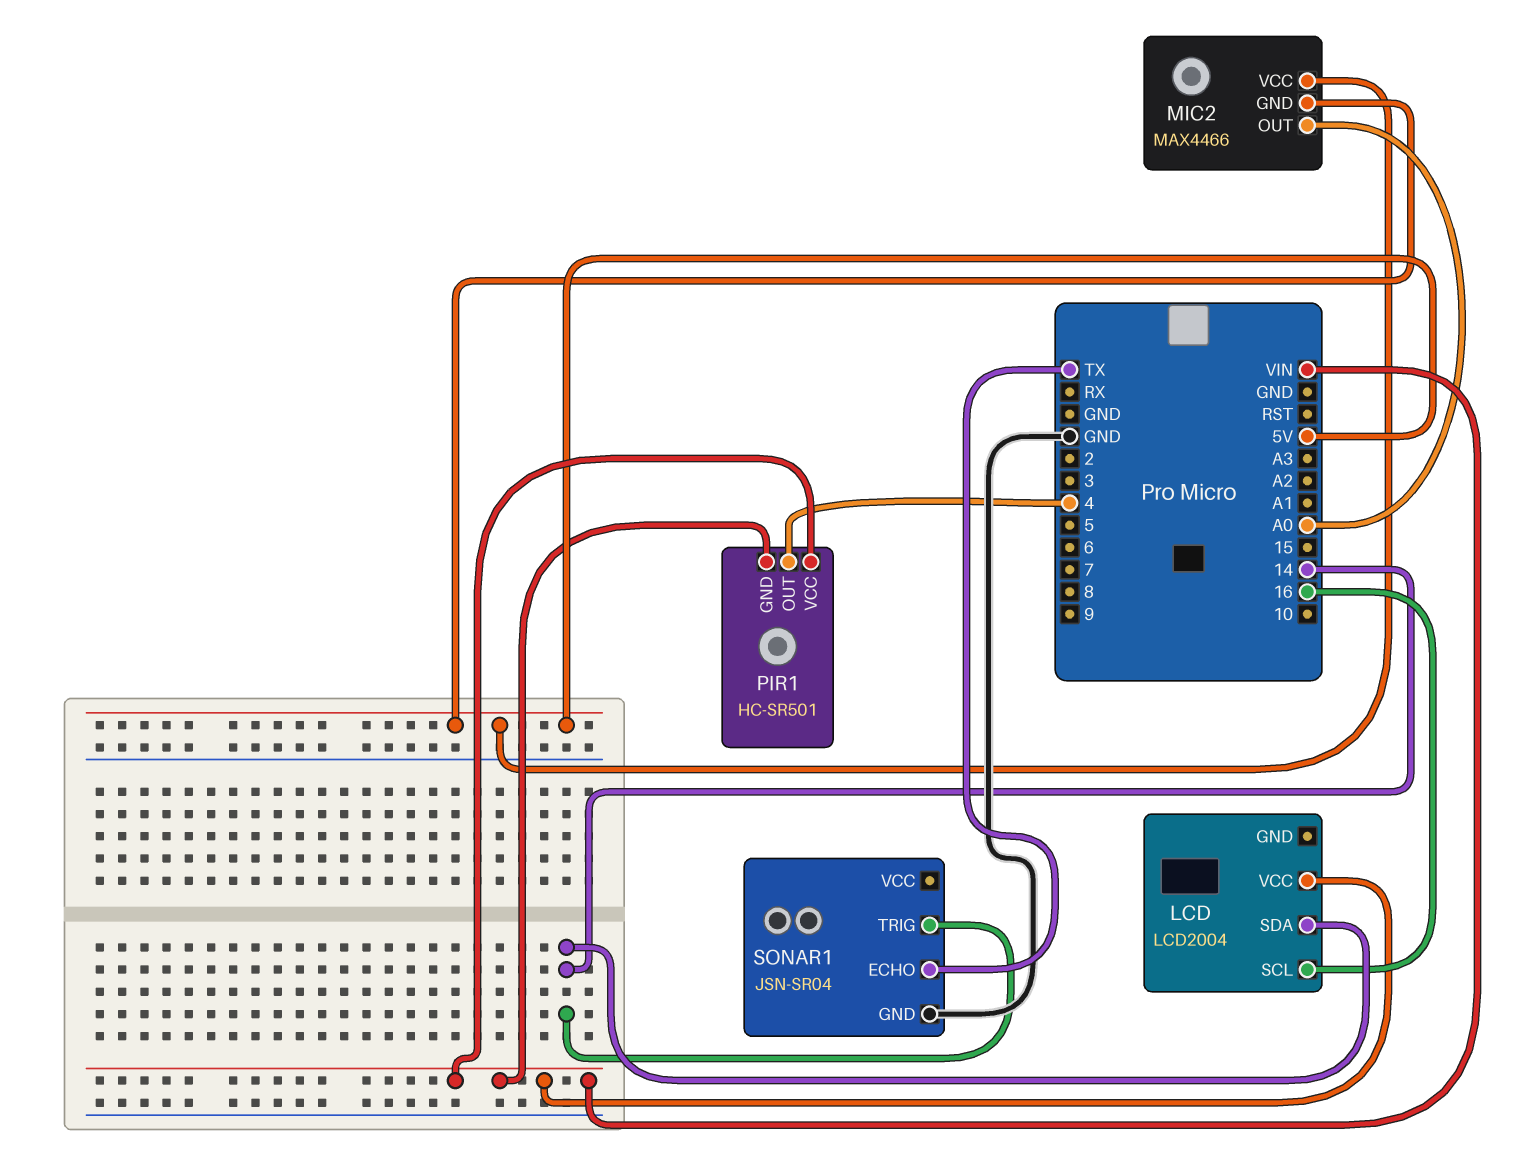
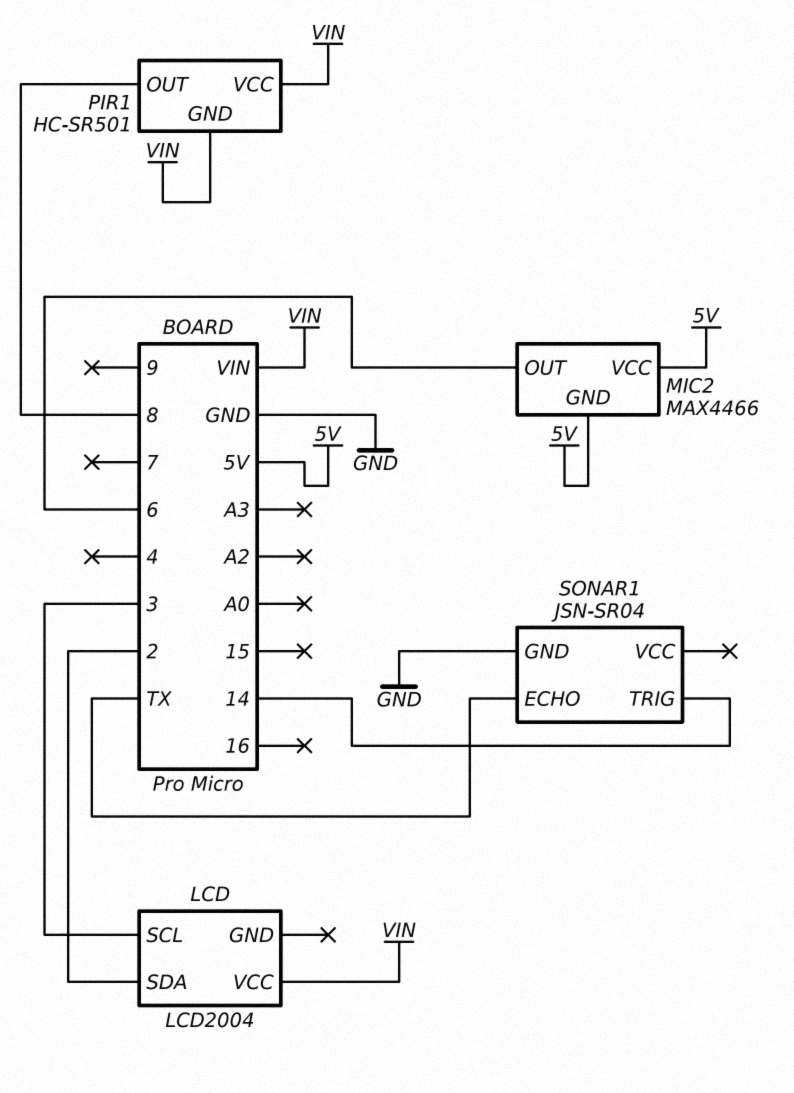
LCD pin SCL: 16 -> 3
LCD pin SDA: 14 -> 2
MIC2 pin OUT: A0 -> 6
PIR1 pin OUT: 4 -> 8

